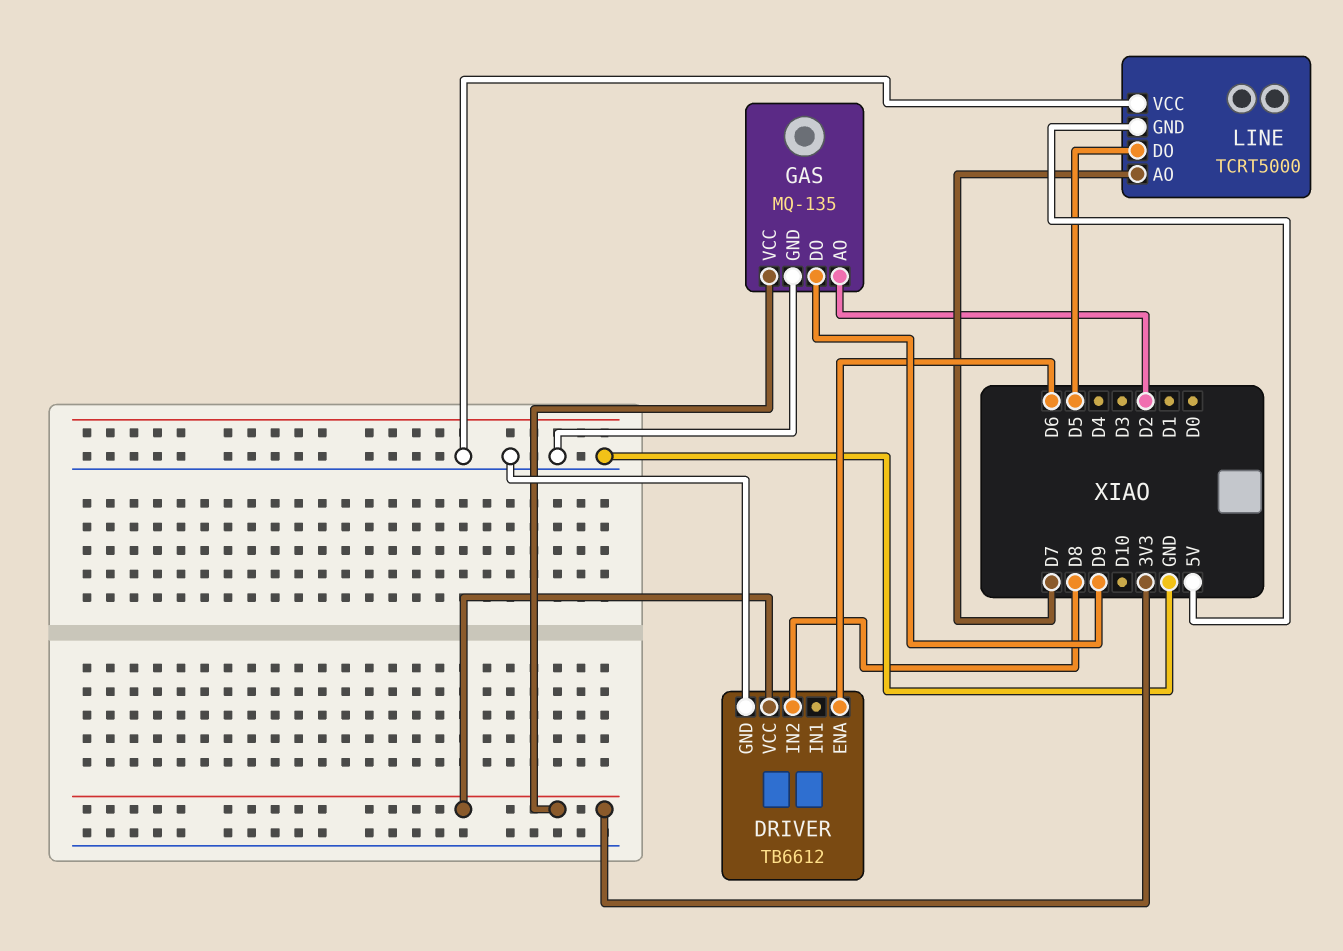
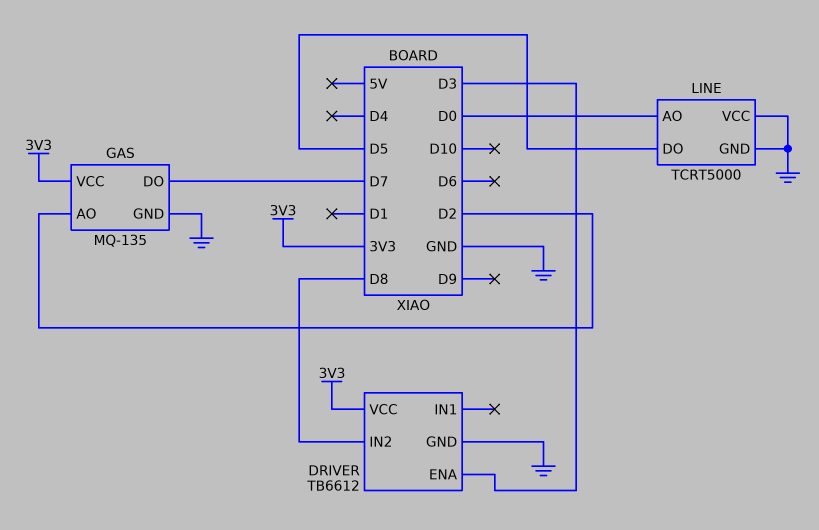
DRIVER pin ENA: D6 -> D3
GAS pin DO: D9 -> D7
LINE pin AO: D7 -> D0
LINE pin GND: 5V -> GND

